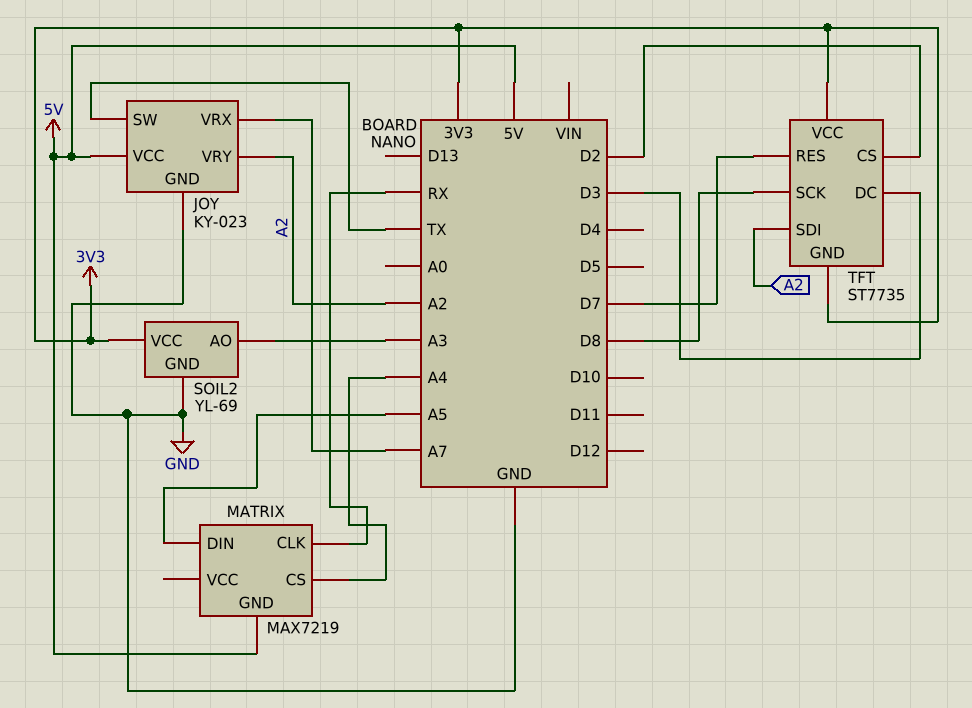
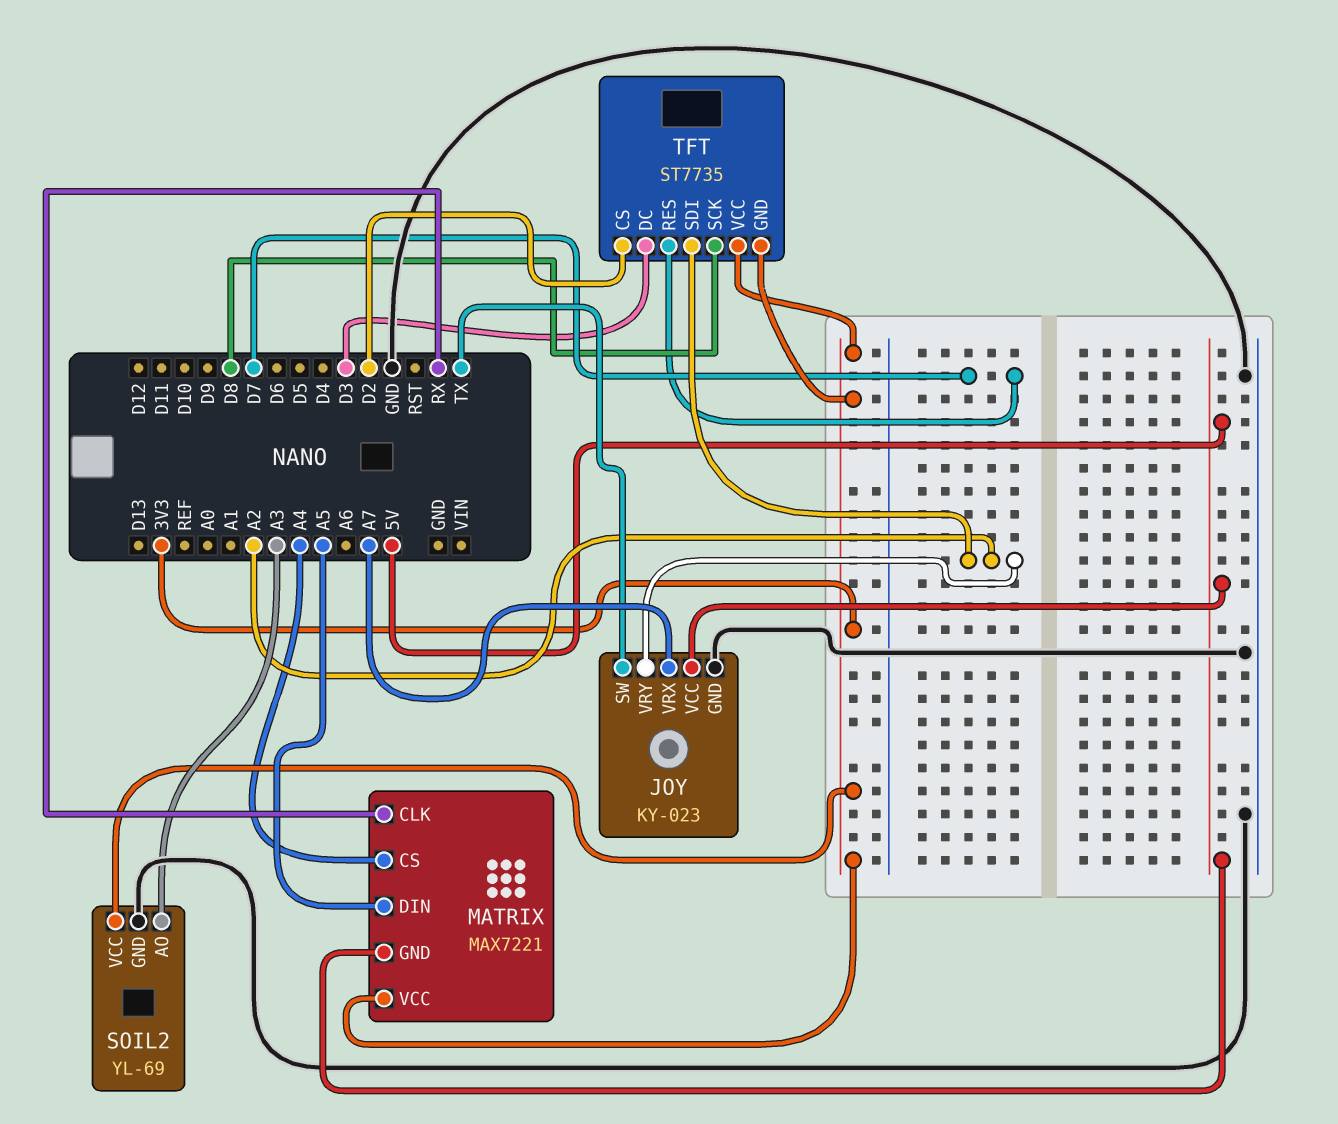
MATRIX: MAX7219 -> MAX7221
MATRIX pin VCC: none -> 3V3

